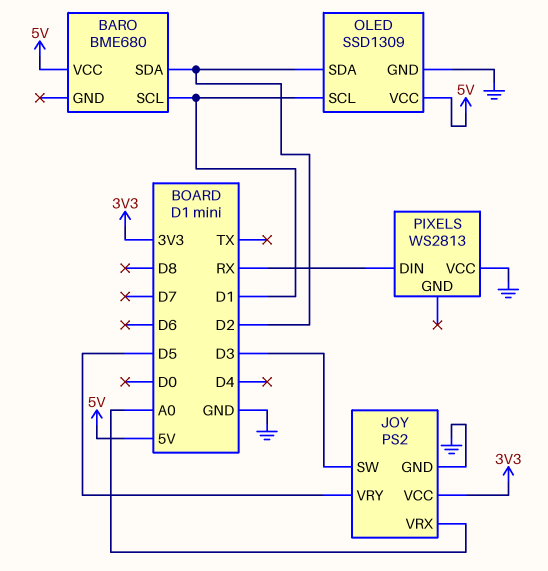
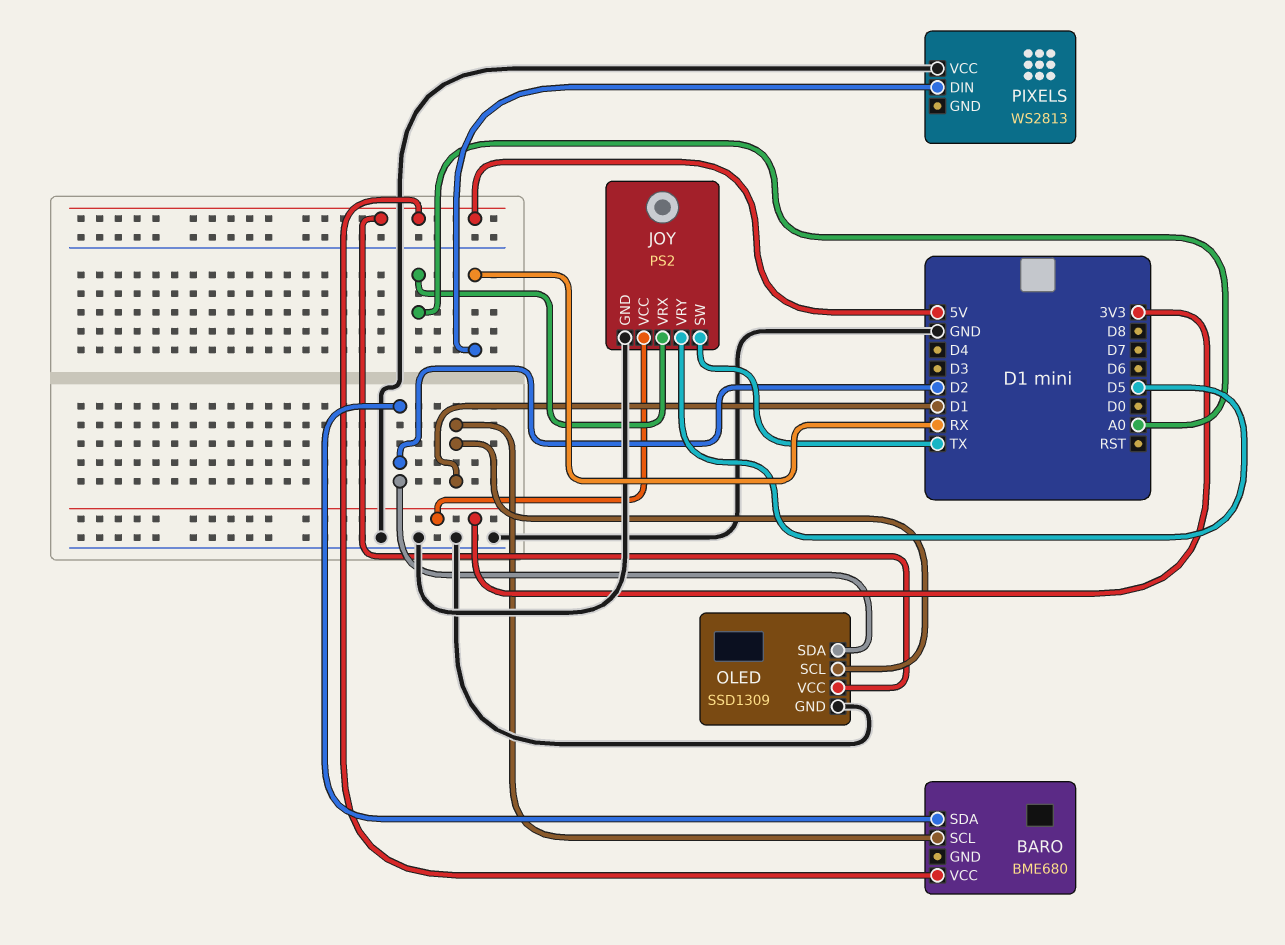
JOY pin SW: D3 -> TX

